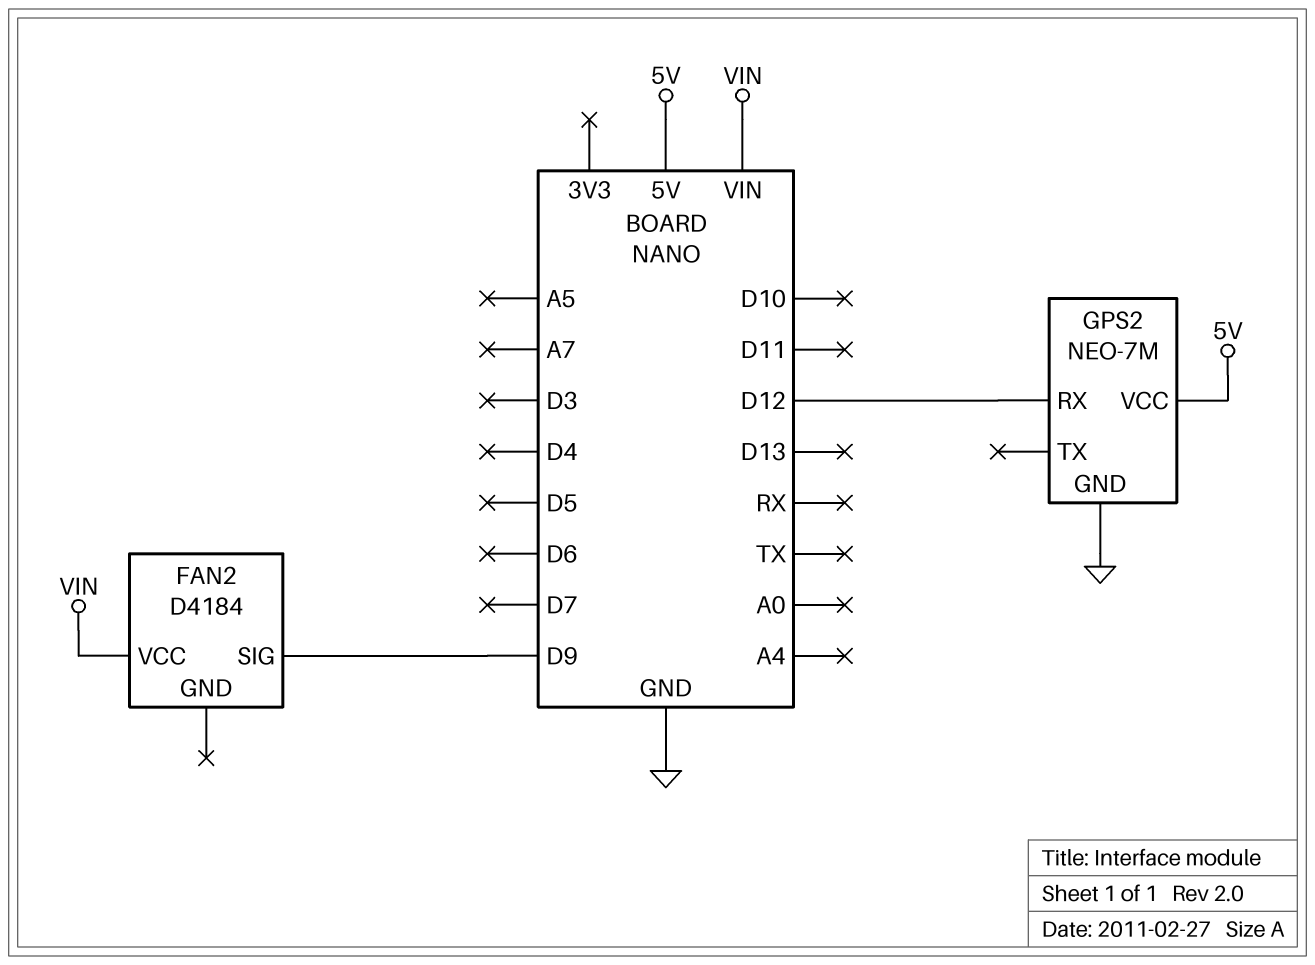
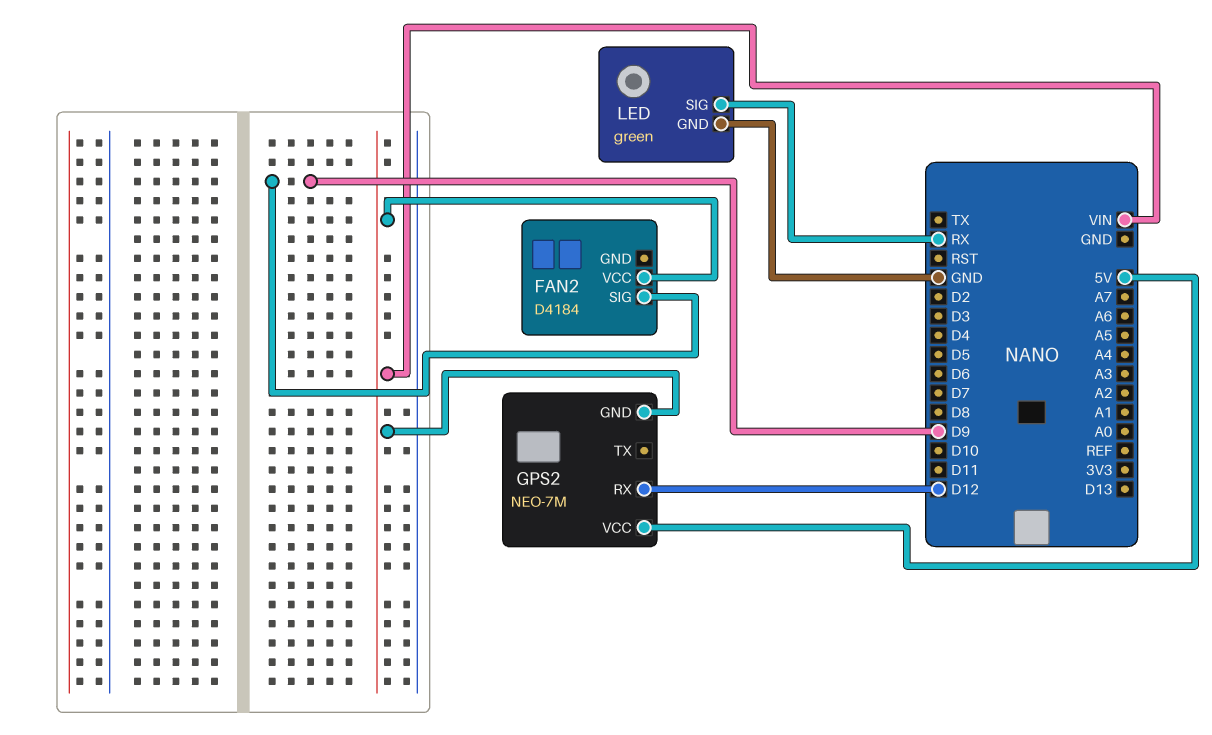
GPS2 pin GND: GND -> VIN
LED: none -> green
LED pin GND: none -> GND
LED pin SIG: none -> RX

